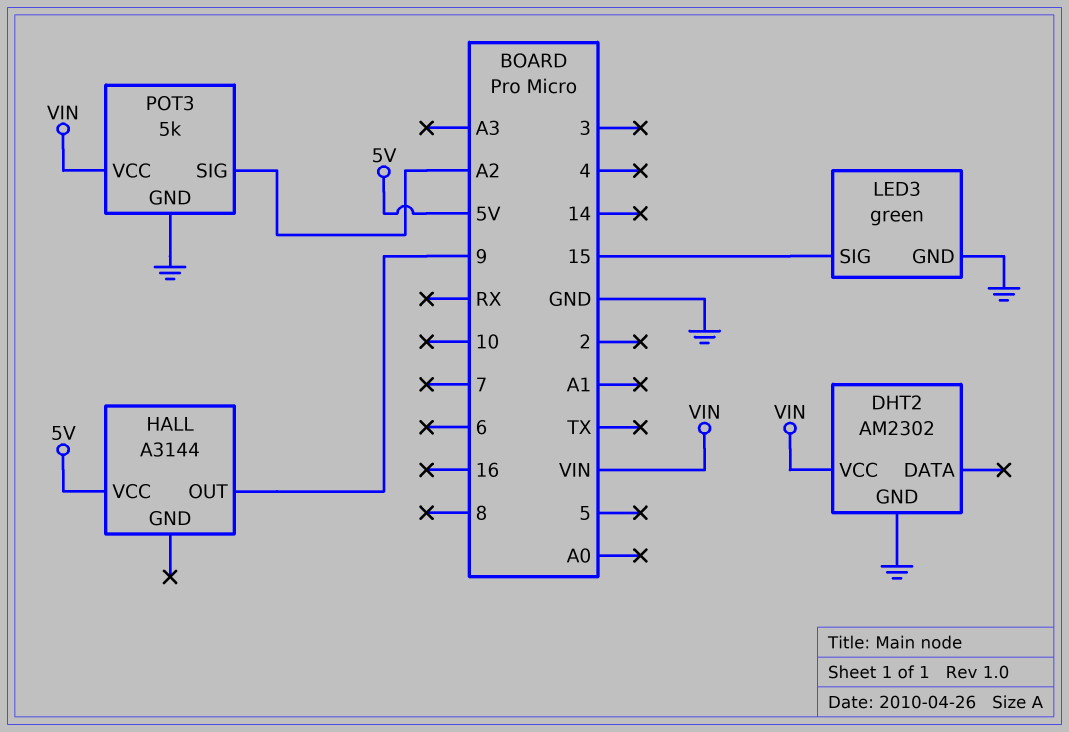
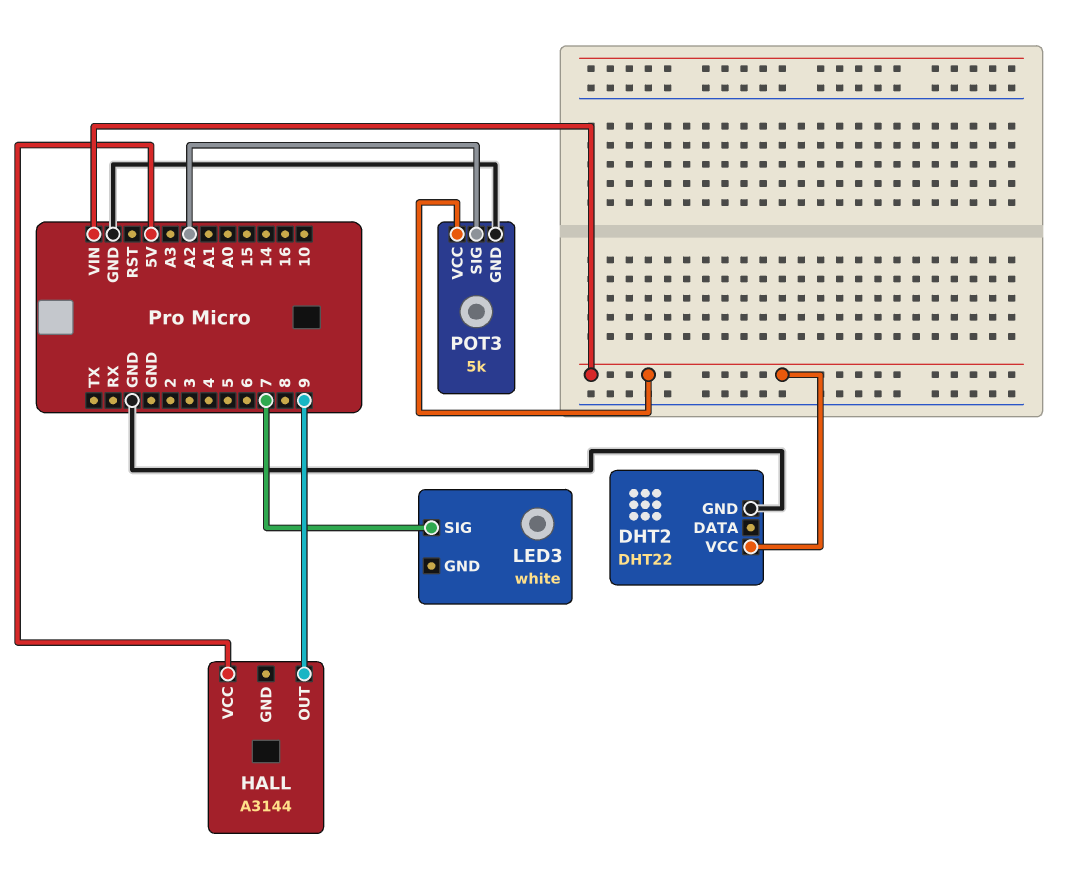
DHT2: AM2302 -> DHT22
LED3: green -> white
LED3 pin GND: GND -> none
LED3 pin SIG: 15 -> 7

